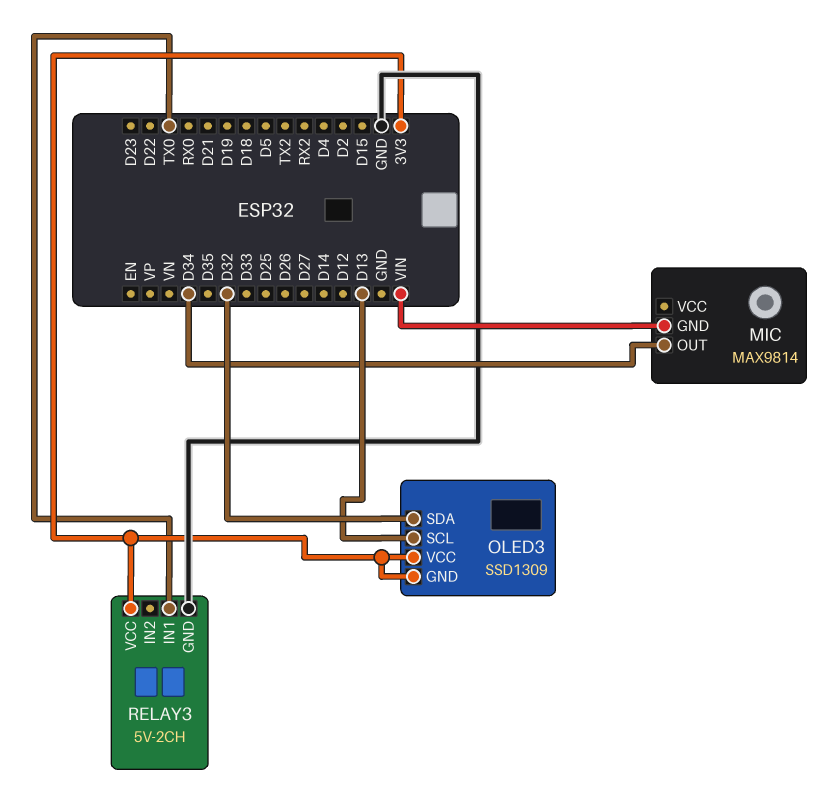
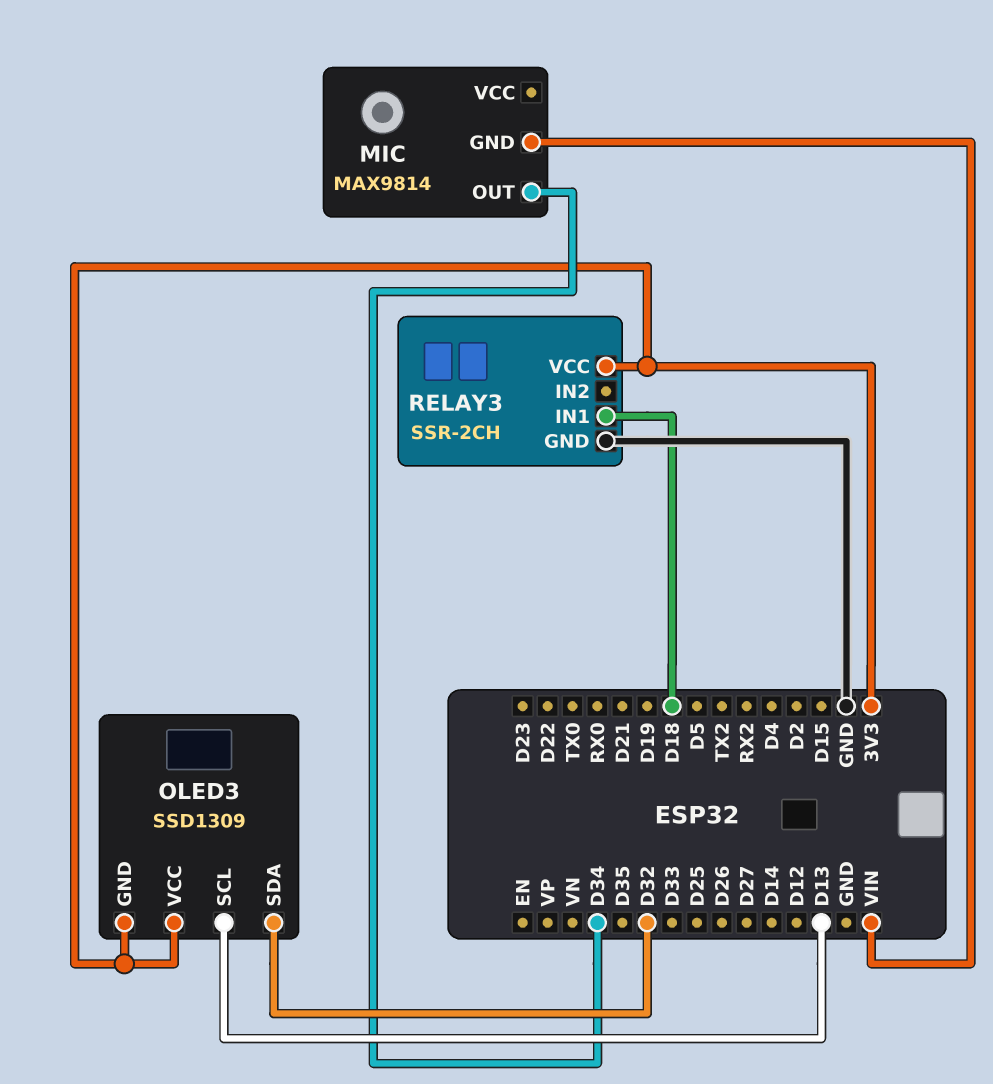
RELAY3: 5V-2CH -> SSR-2CH
RELAY3 pin IN1: TX0 -> D18

